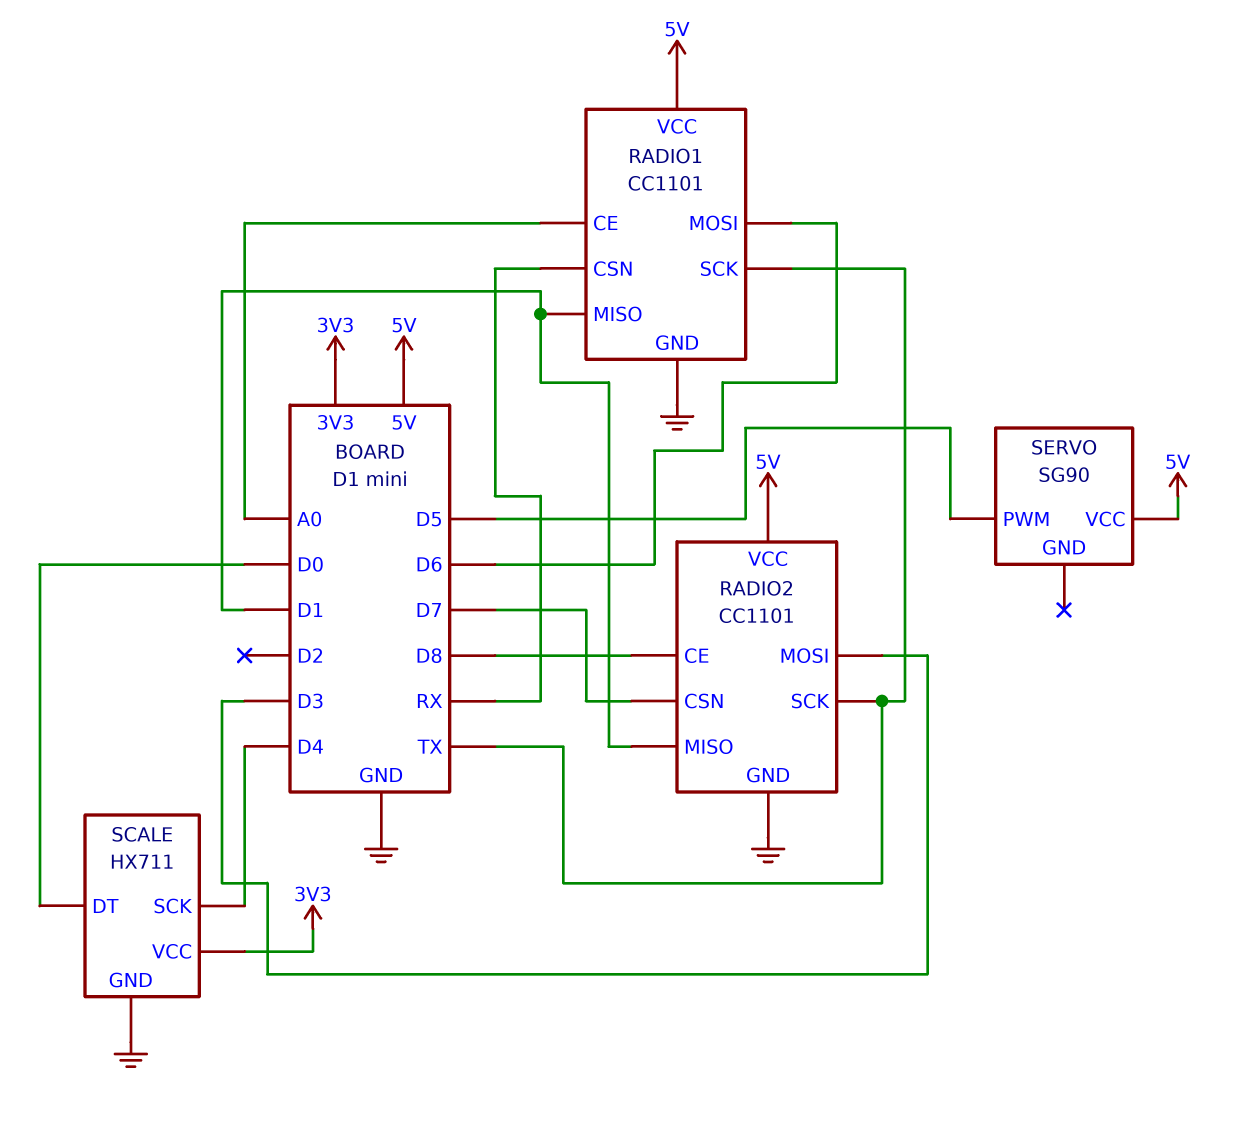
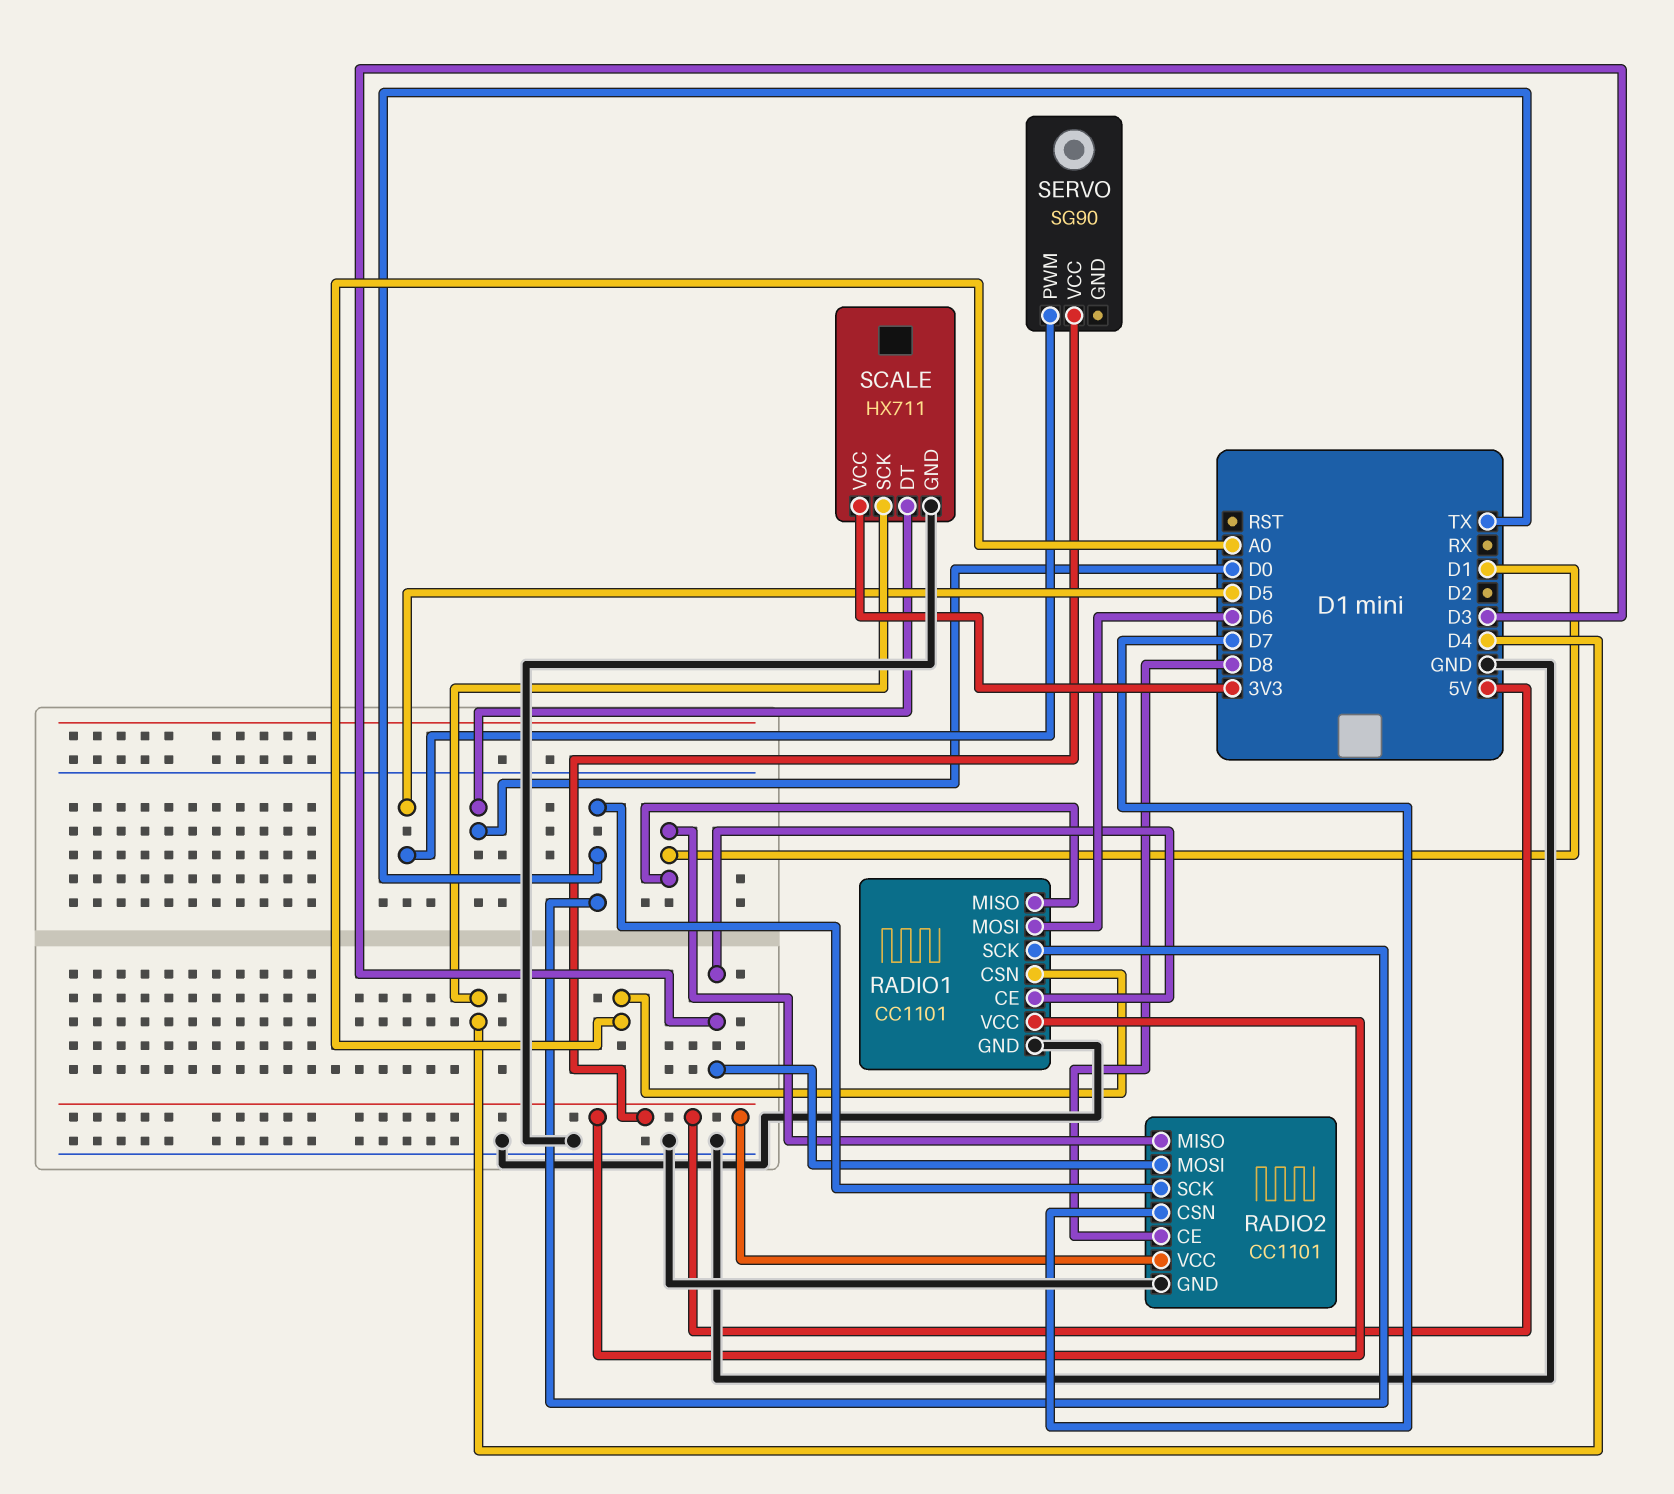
RADIO1 pin CE: A0 -> D3
RADIO1 pin CSN: RX -> A0

